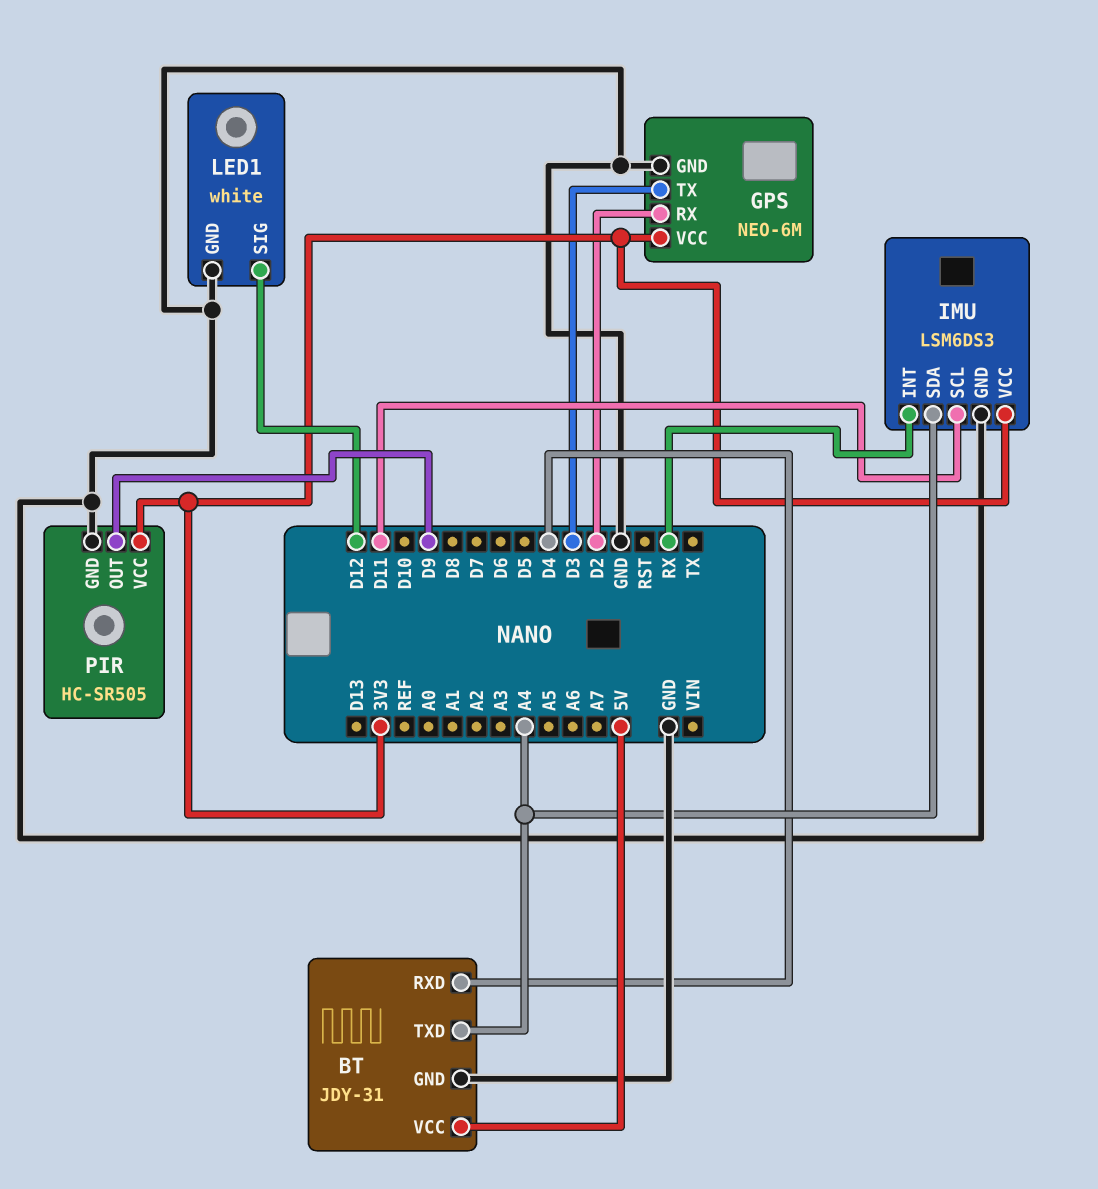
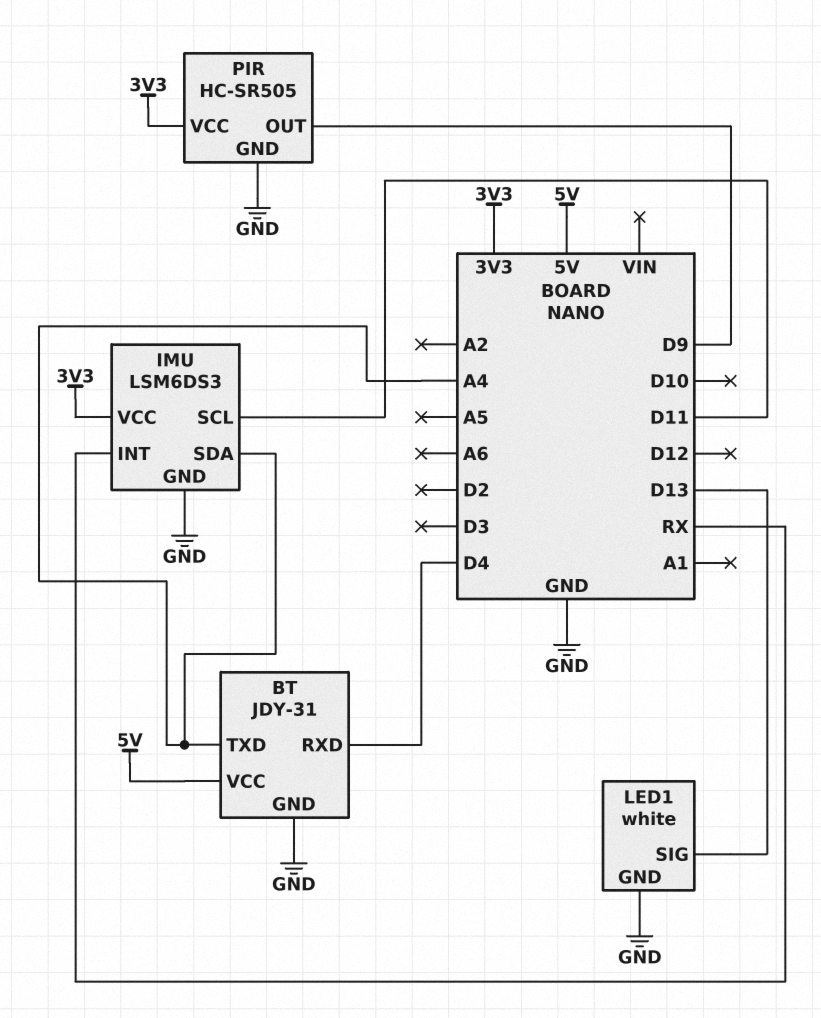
GPS: NEO-6M -> none
GPS pin GND: GND -> none
GPS pin RX: D2 -> none
GPS pin TX: D3 -> none
GPS pin VCC: 3V3 -> none
LED1 pin SIG: D12 -> D13

